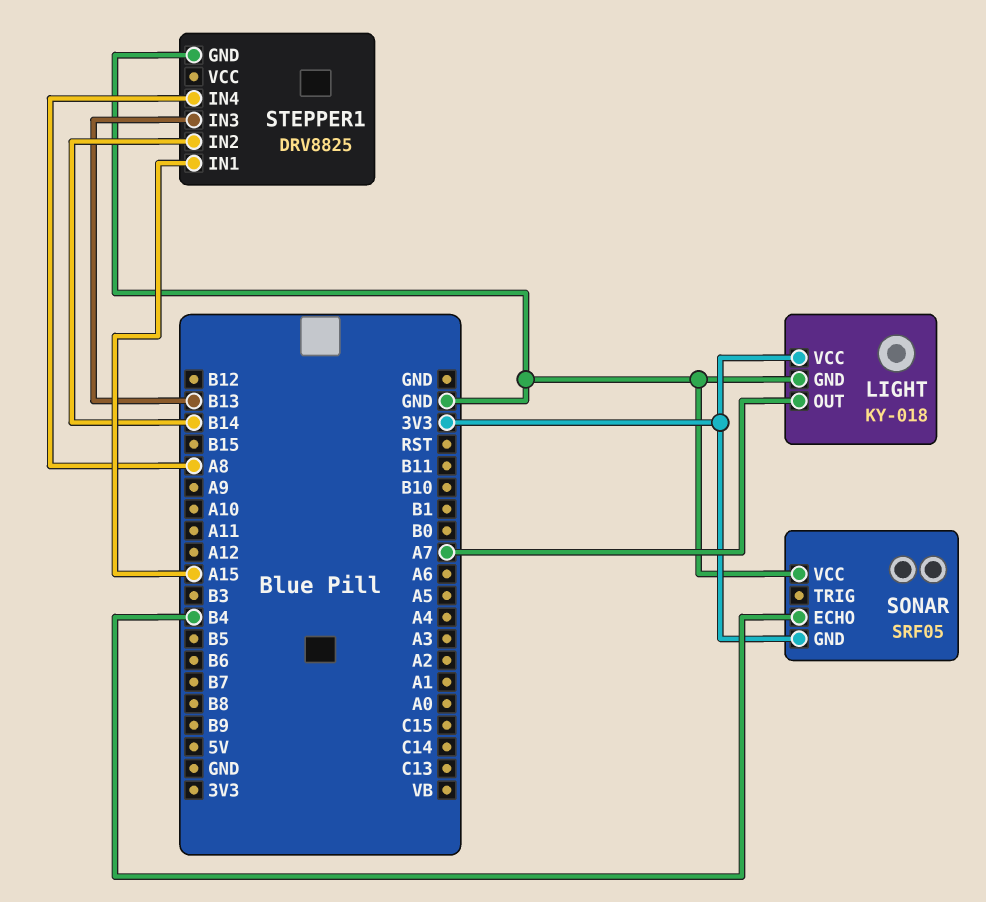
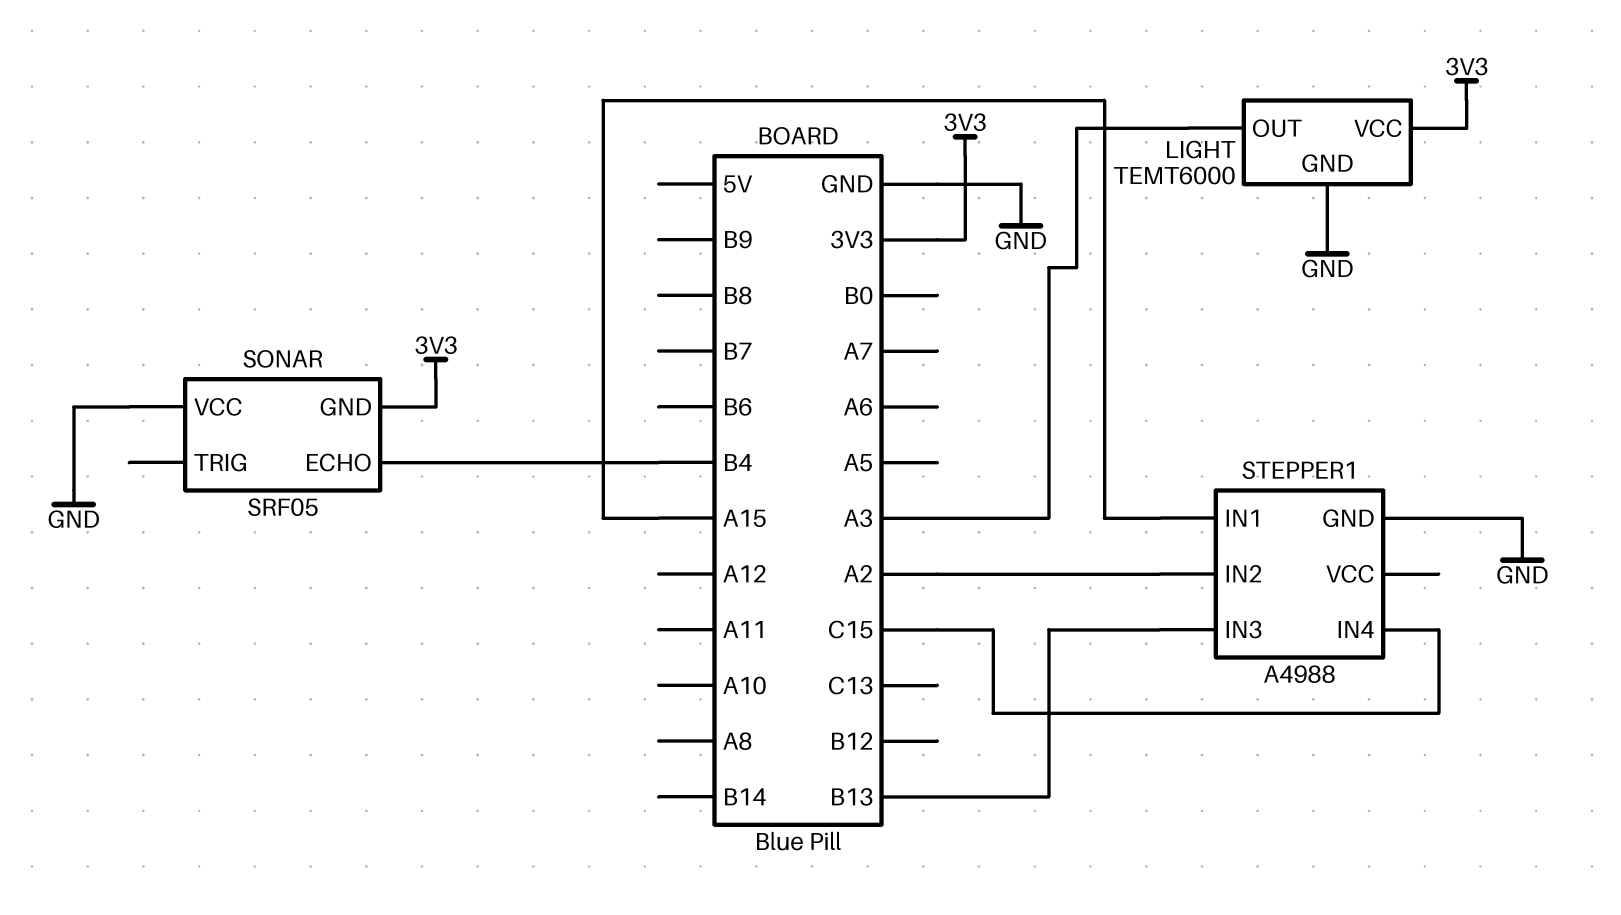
LIGHT: KY-018 -> TEMT6000
LIGHT pin OUT: A7 -> A3
STEPPER1: DRV8825 -> A4988
STEPPER1 pin IN2: B14 -> A2
STEPPER1 pin IN4: A8 -> C15

